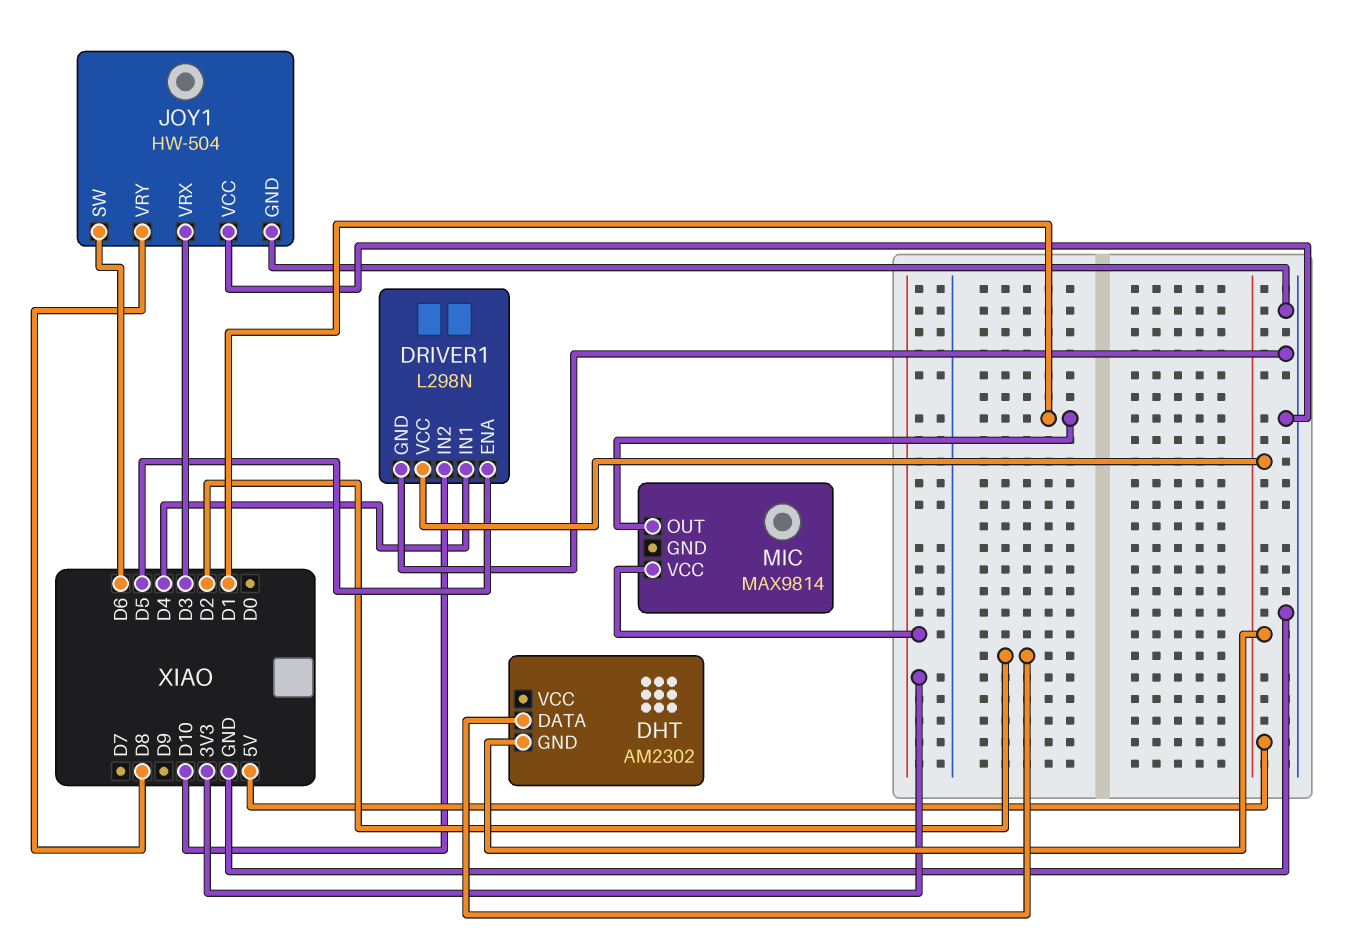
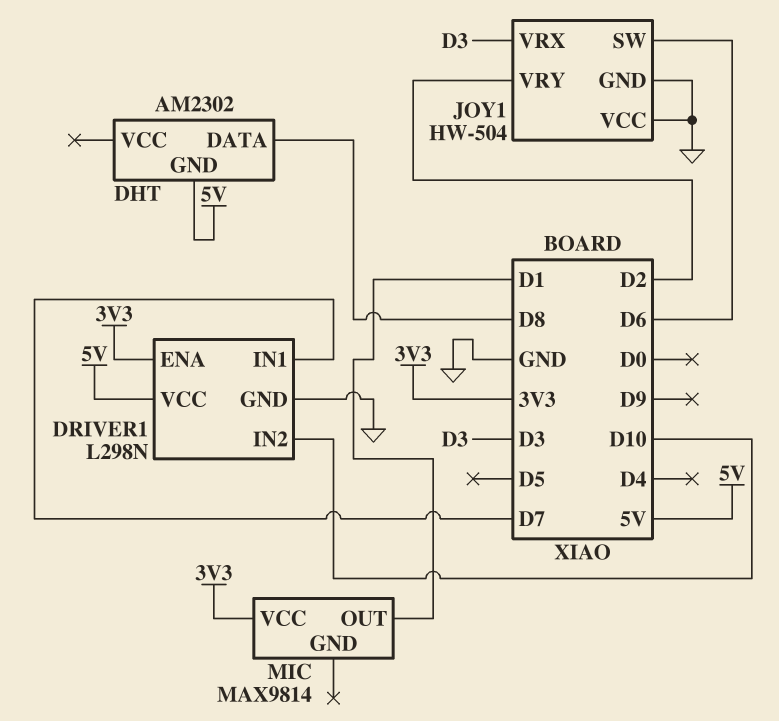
DHT pin DATA: D2 -> D8
DRIVER1 pin ENA: D5 -> 3V3
DRIVER1 pin IN1: D4 -> D7
JOY1 pin VRY: D8 -> D2

